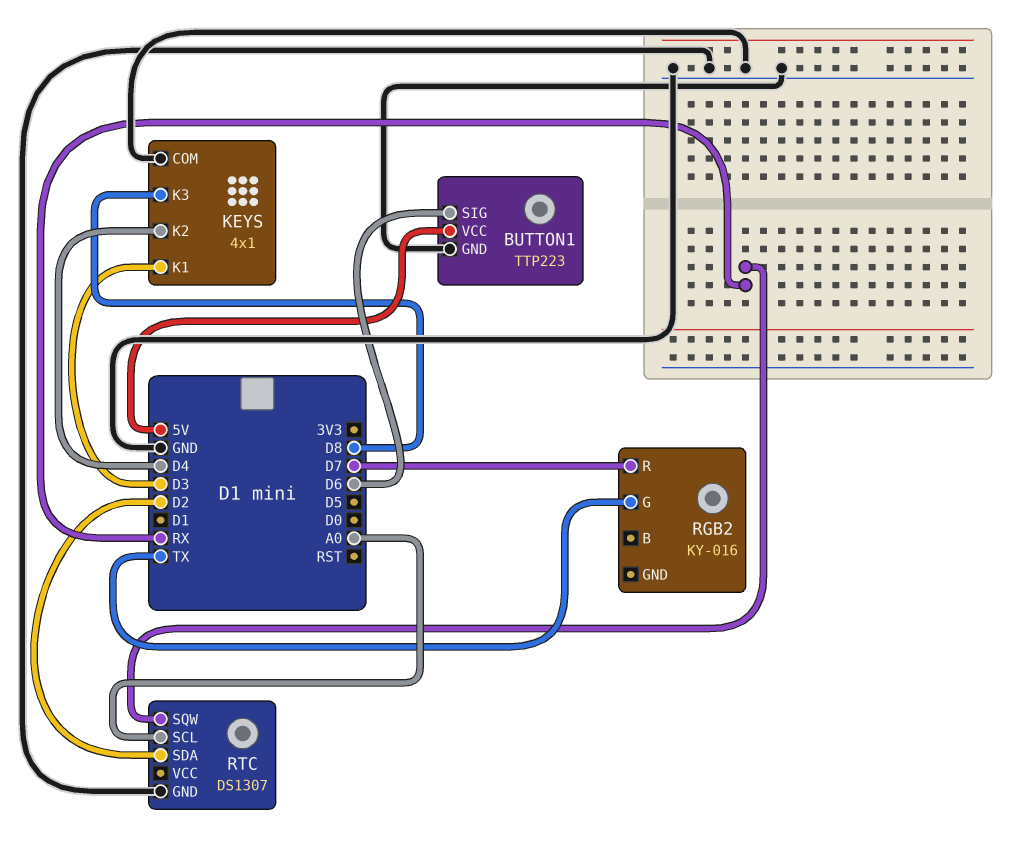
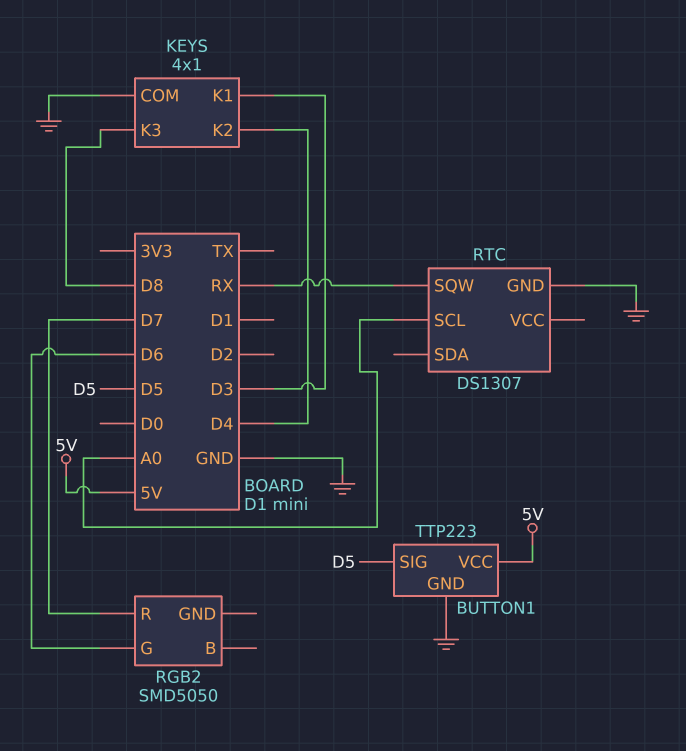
BUTTON1 pin SIG: D6 -> D5
RGB2: KY-016 -> SMD5050
RGB2 pin G: TX -> D6
RTC pin SDA: D2 -> none

